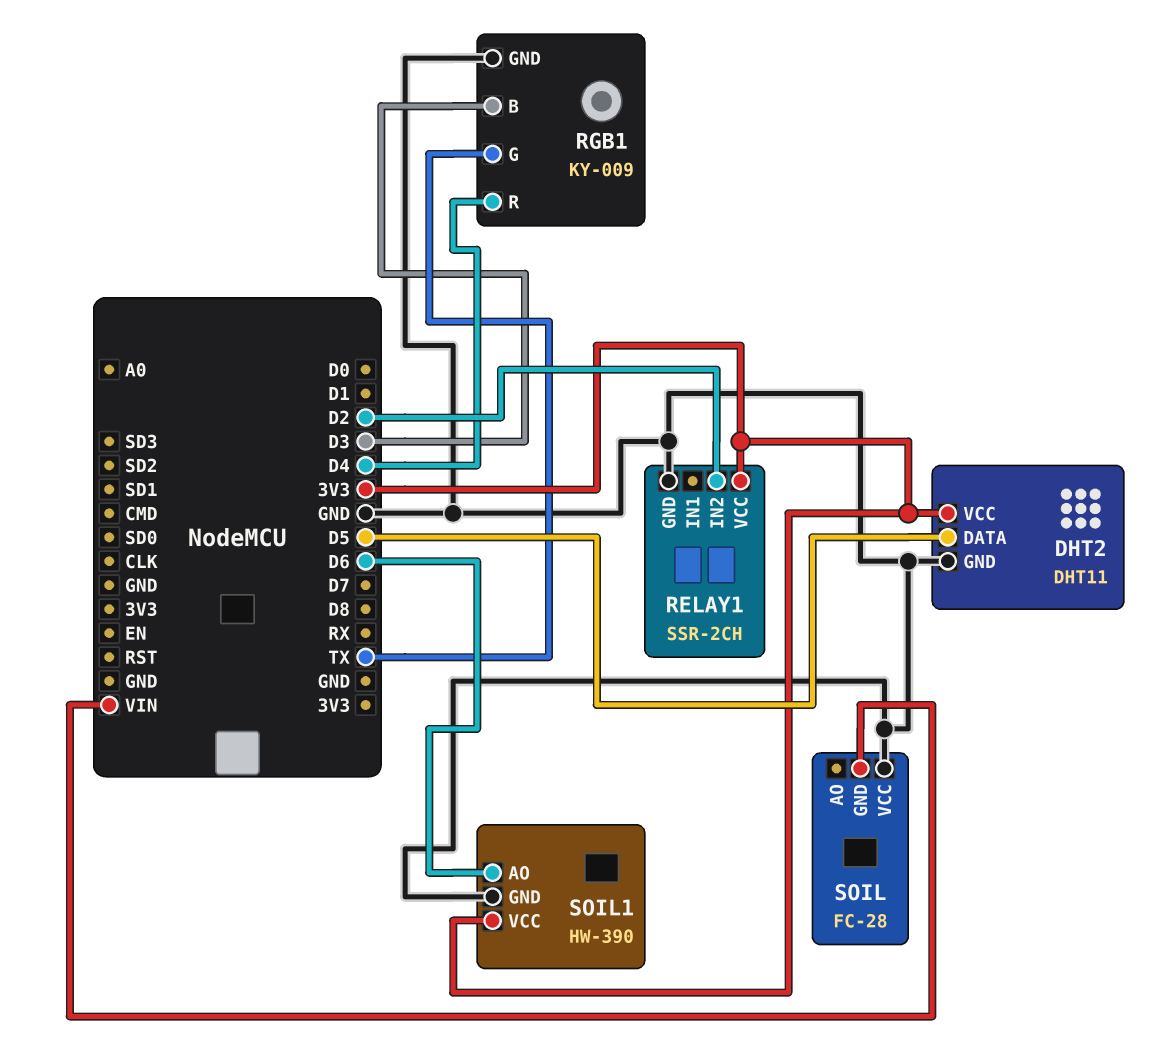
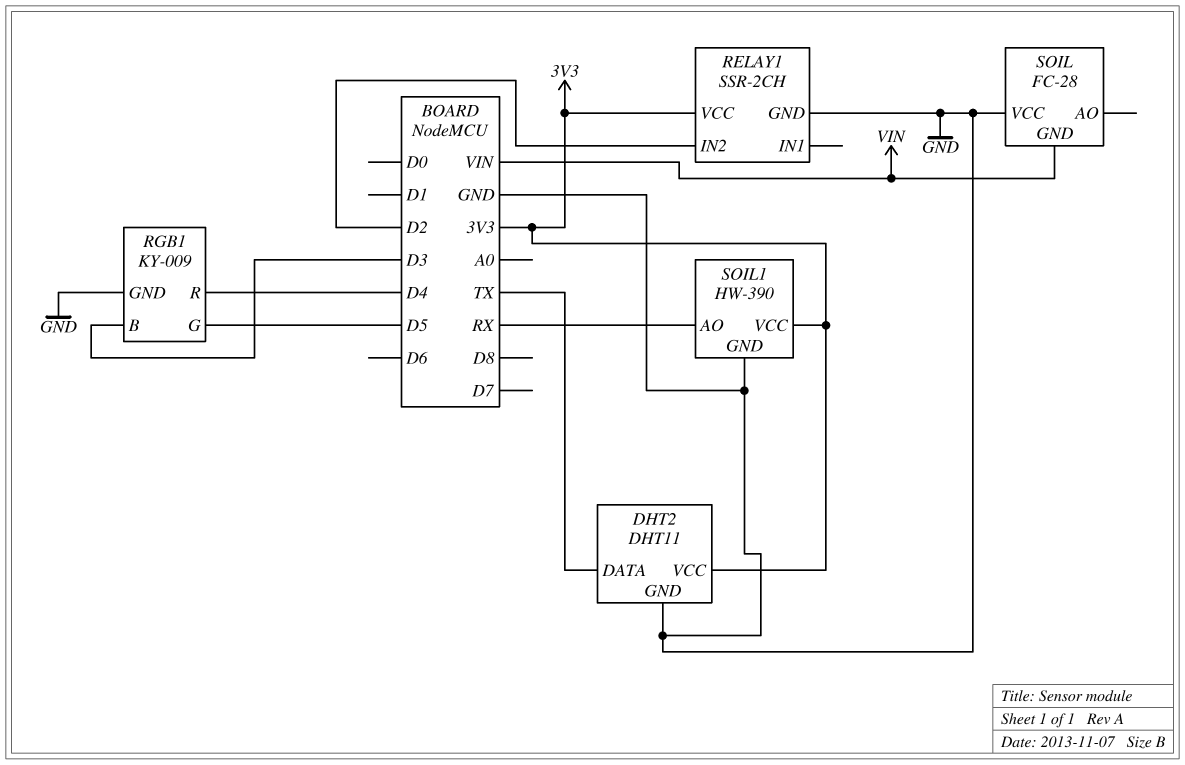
DHT2 pin DATA: D5 -> TX
RGB1 pin G: TX -> D5
SOIL1 pin AO: D6 -> RX

